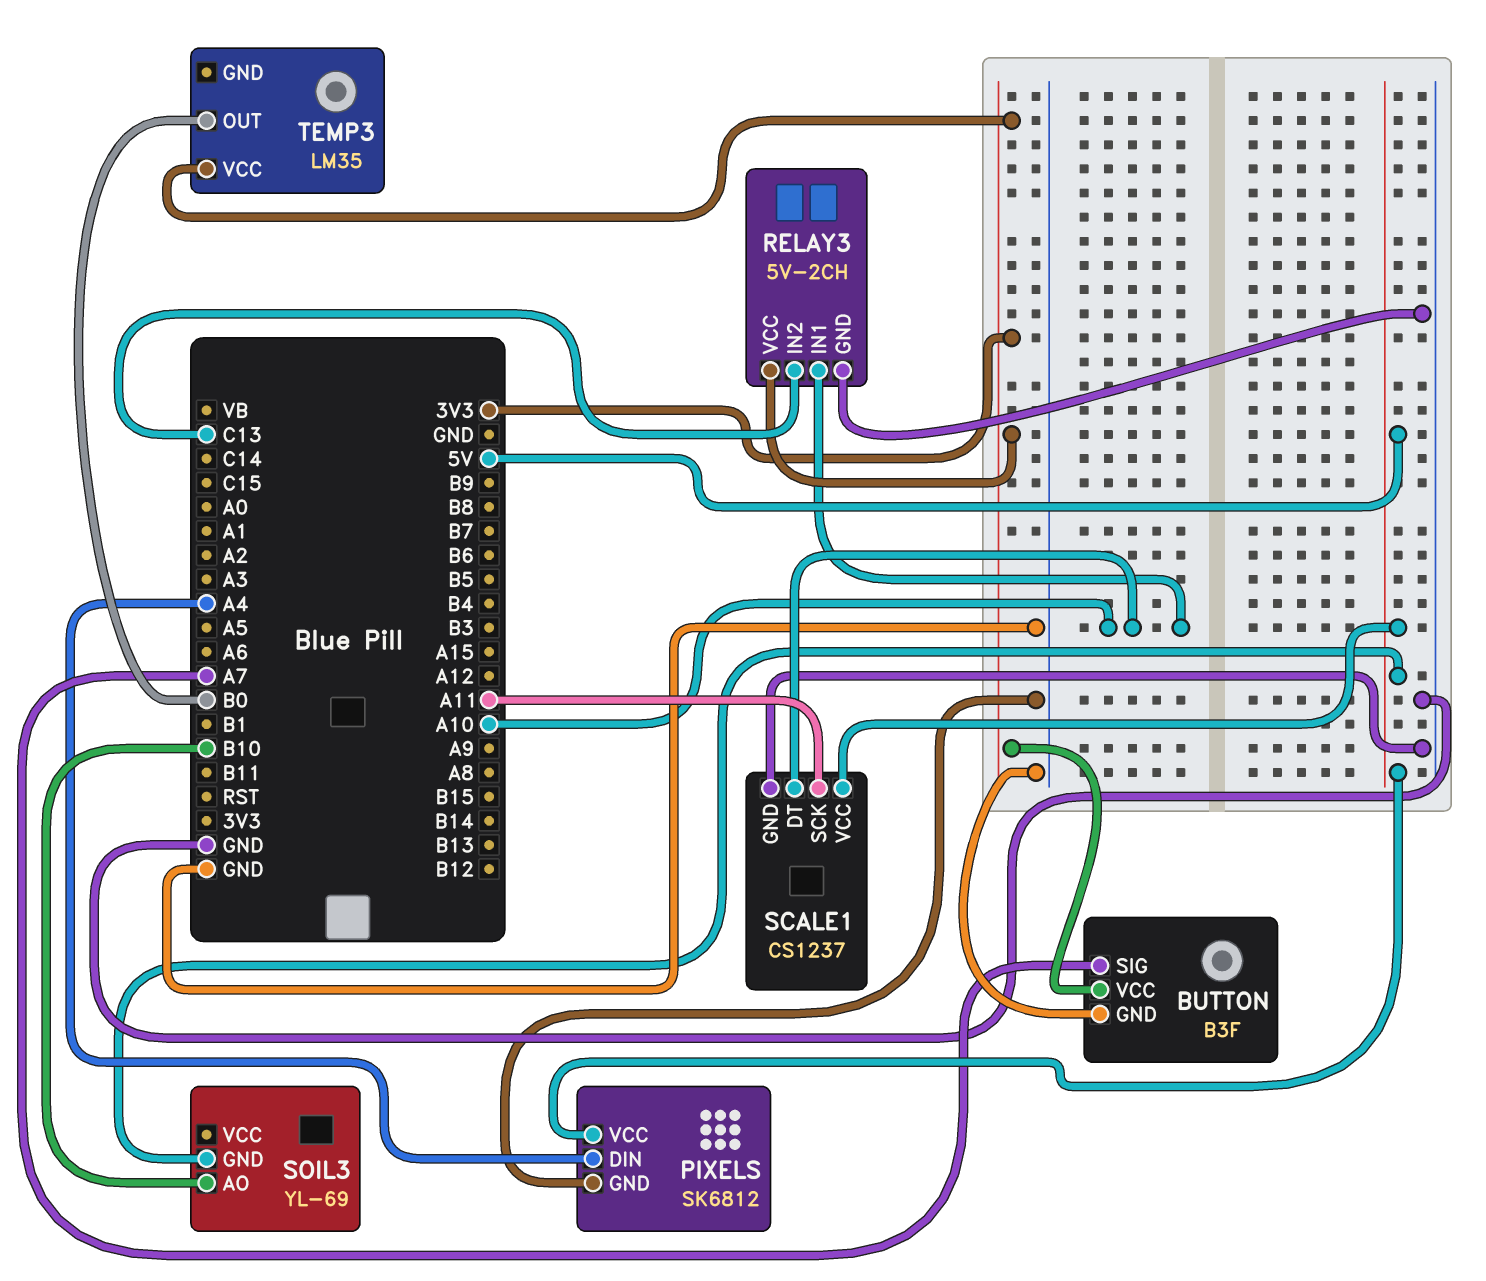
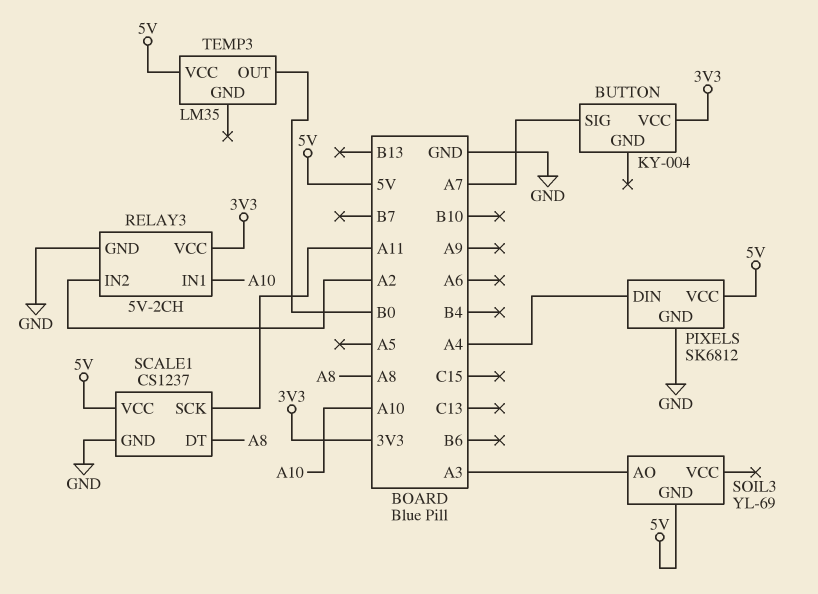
BUTTON: B3F -> KY-004
BUTTON pin GND: GND -> none
RELAY3 pin IN2: C13 -> A2
SCALE1 pin DT: A10 -> A8
SOIL3 pin AO: B10 -> A3
TEMP3 pin VCC: 3V3 -> 5V

